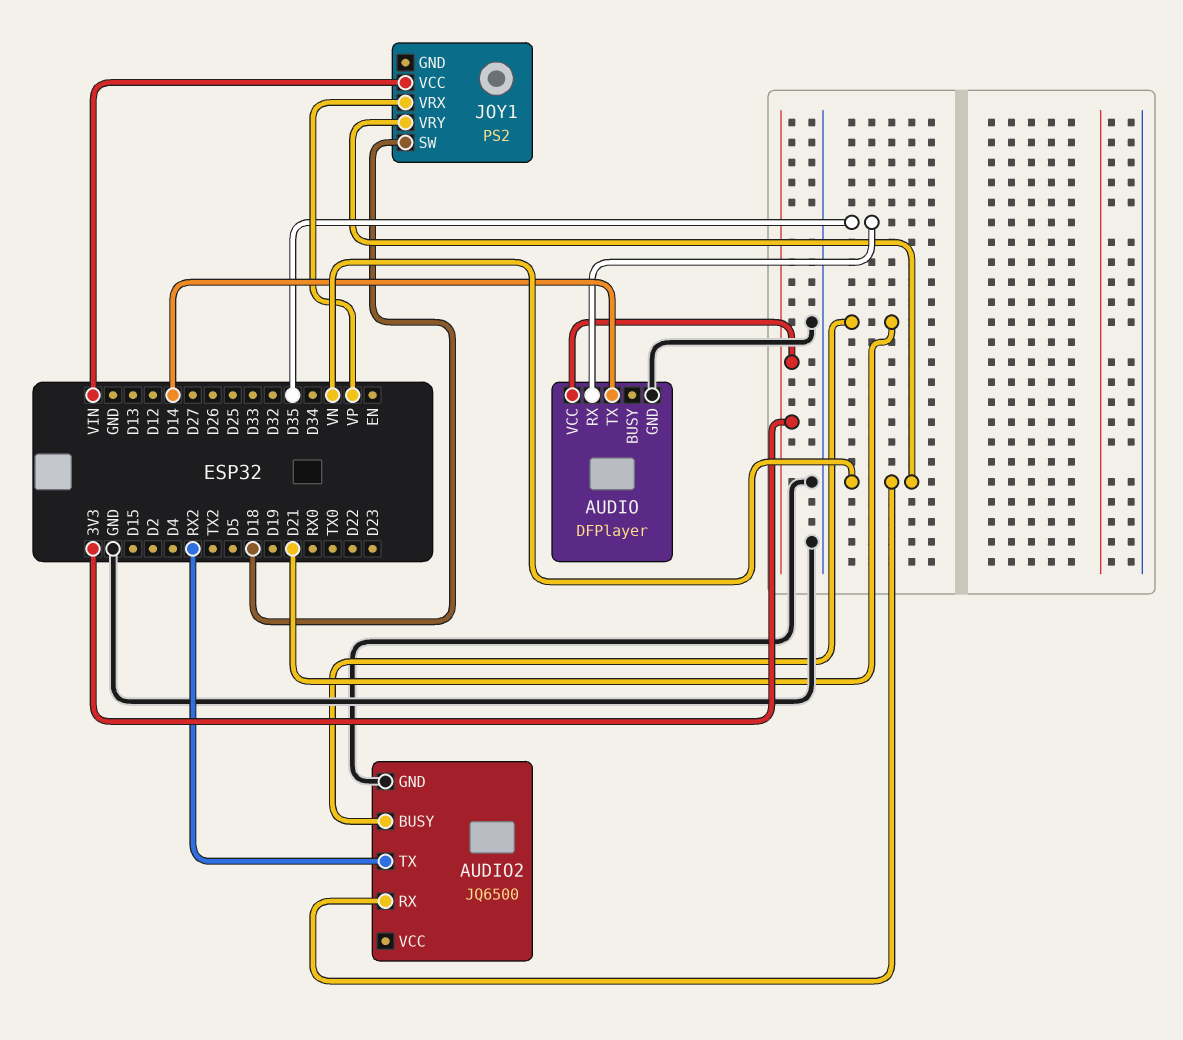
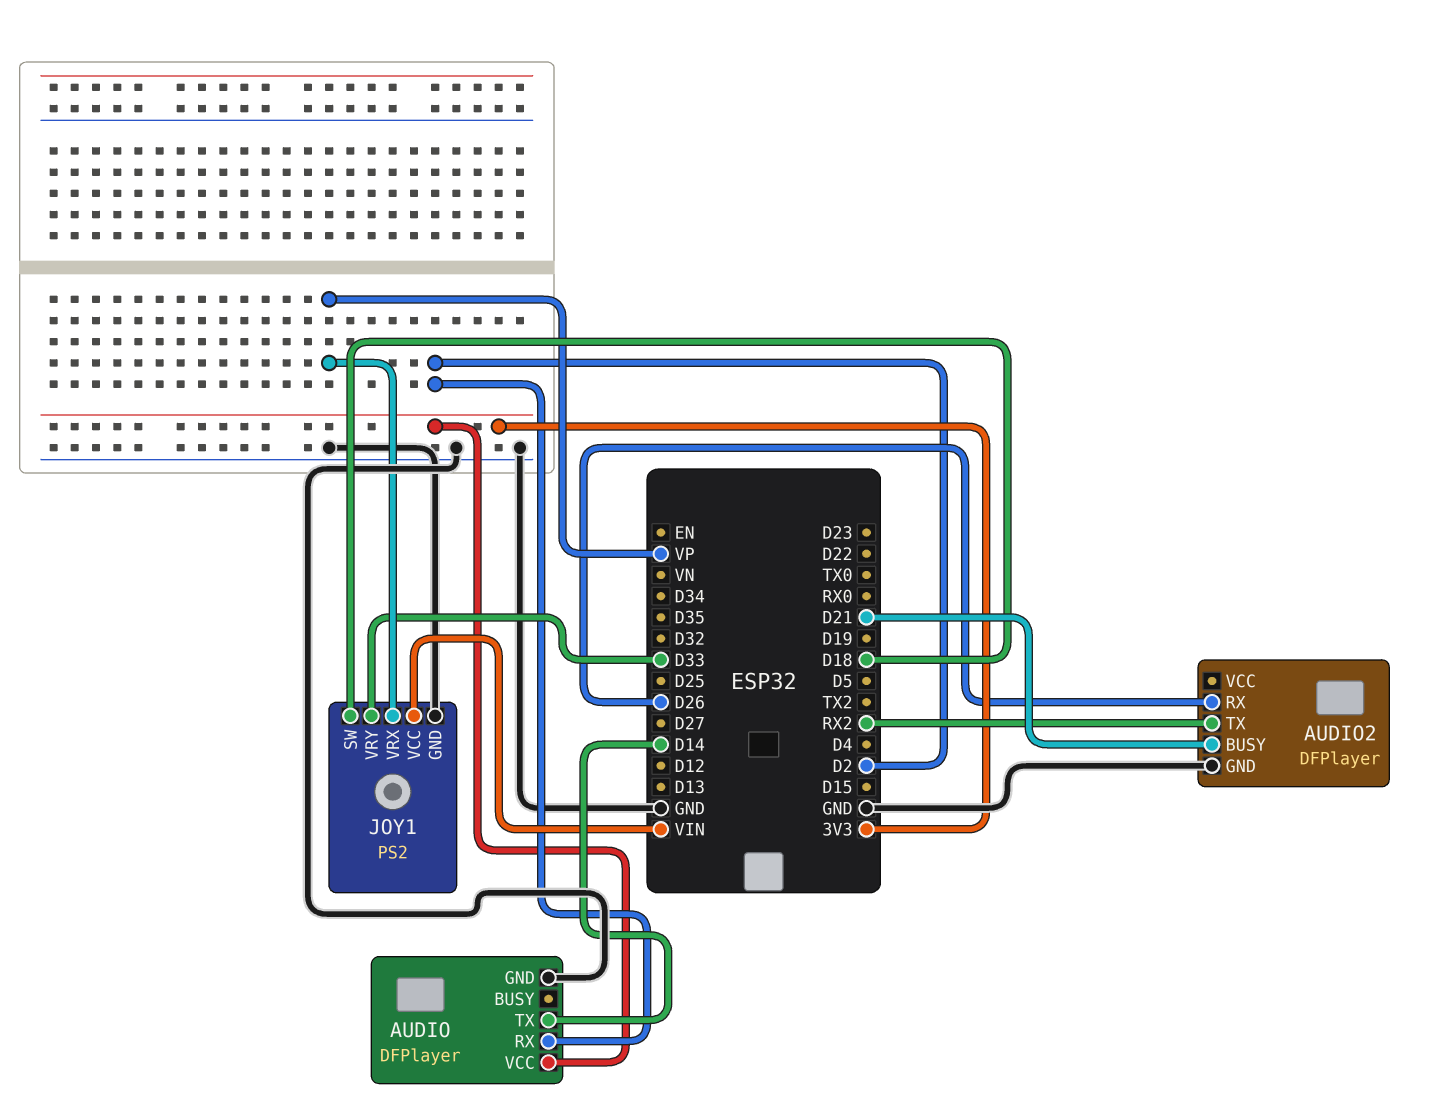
AUDIO pin RX: D35 -> D2
AUDIO2: JQ6500 -> DFPlayer
AUDIO2 pin RX: VN -> D26
JOY1 pin GND: none -> GND
JOY1 pin VRY: VN -> D33

